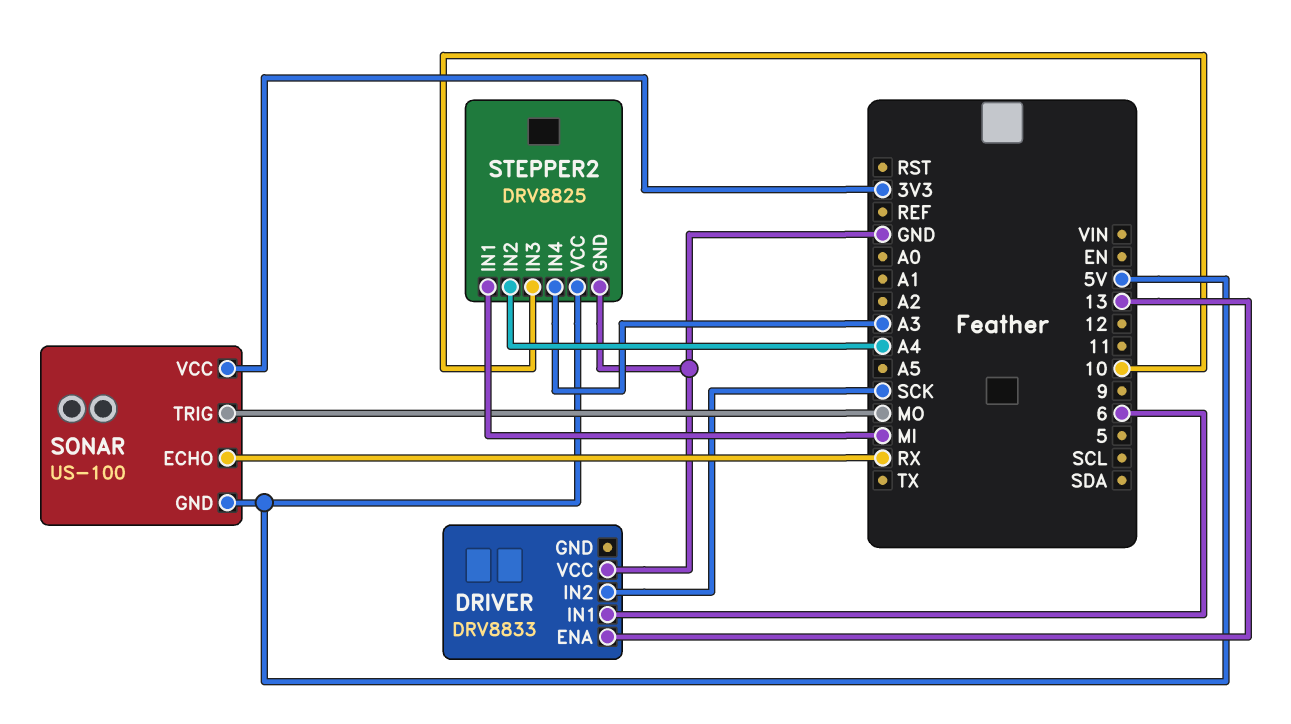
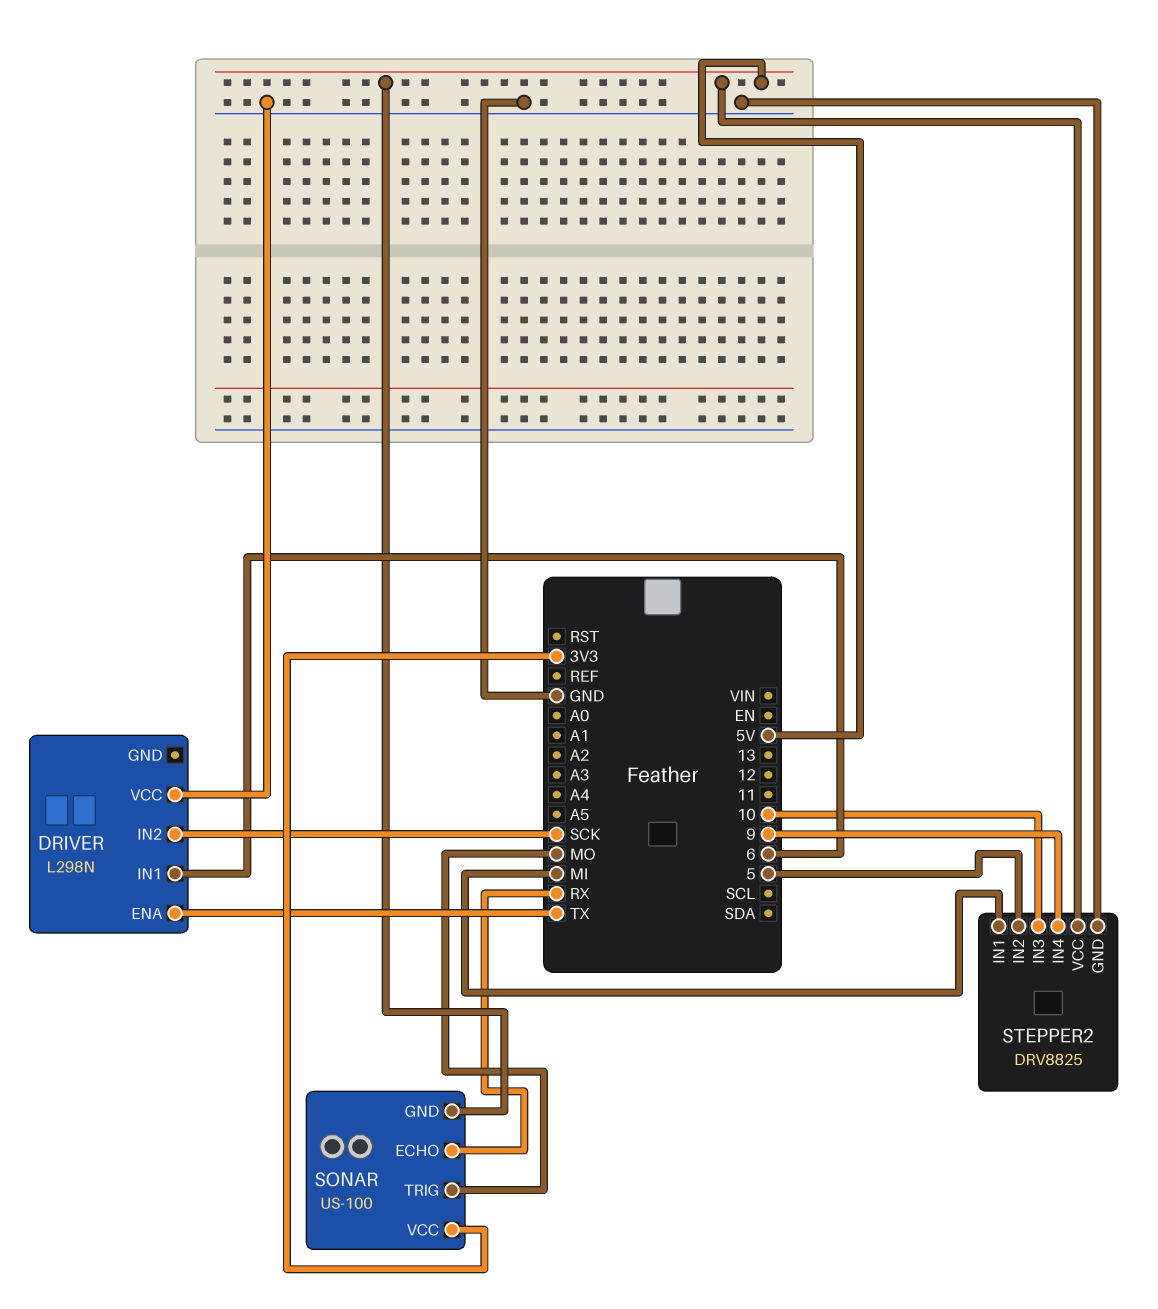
DRIVER: DRV8833 -> L298N
DRIVER pin ENA: 13 -> TX
STEPPER2 pin IN2: A4 -> 5
STEPPER2 pin IN4: A3 -> 9

